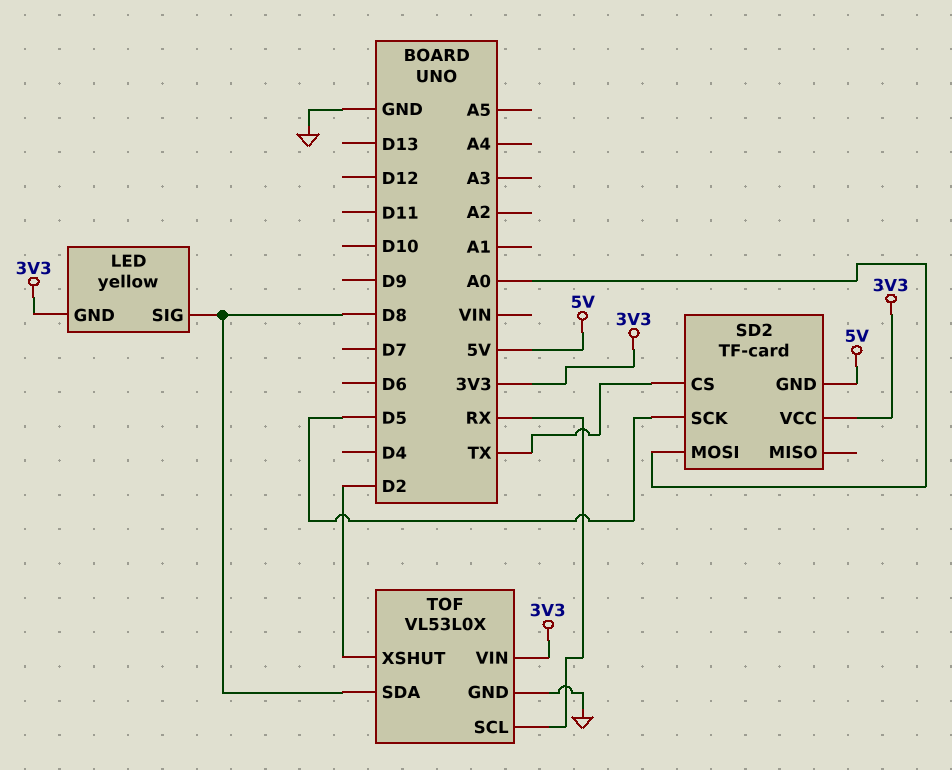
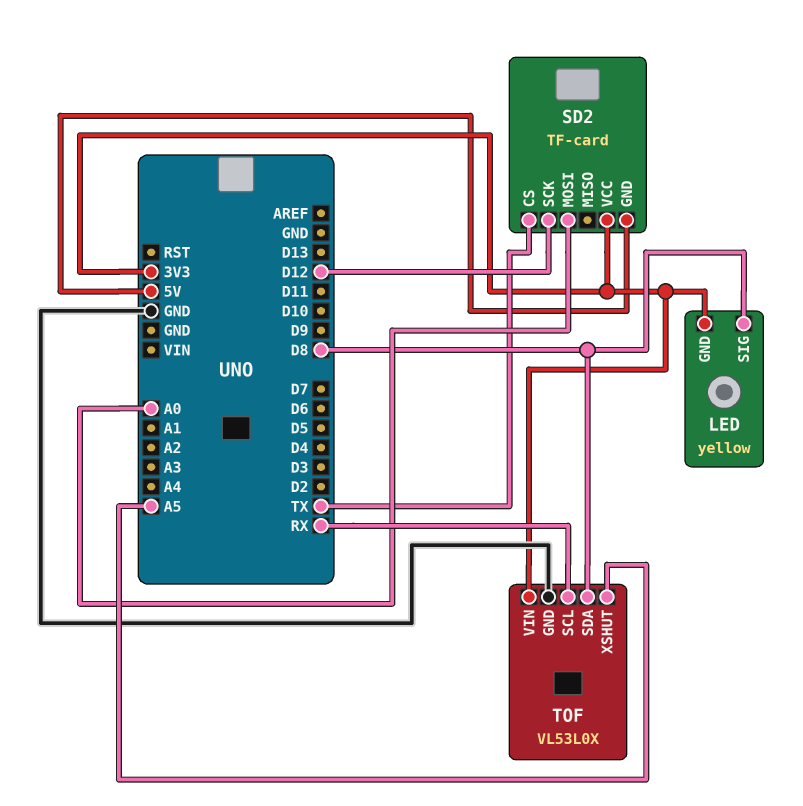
SD2 pin SCK: D5 -> D12
TOF pin XSHUT: D2 -> A5

